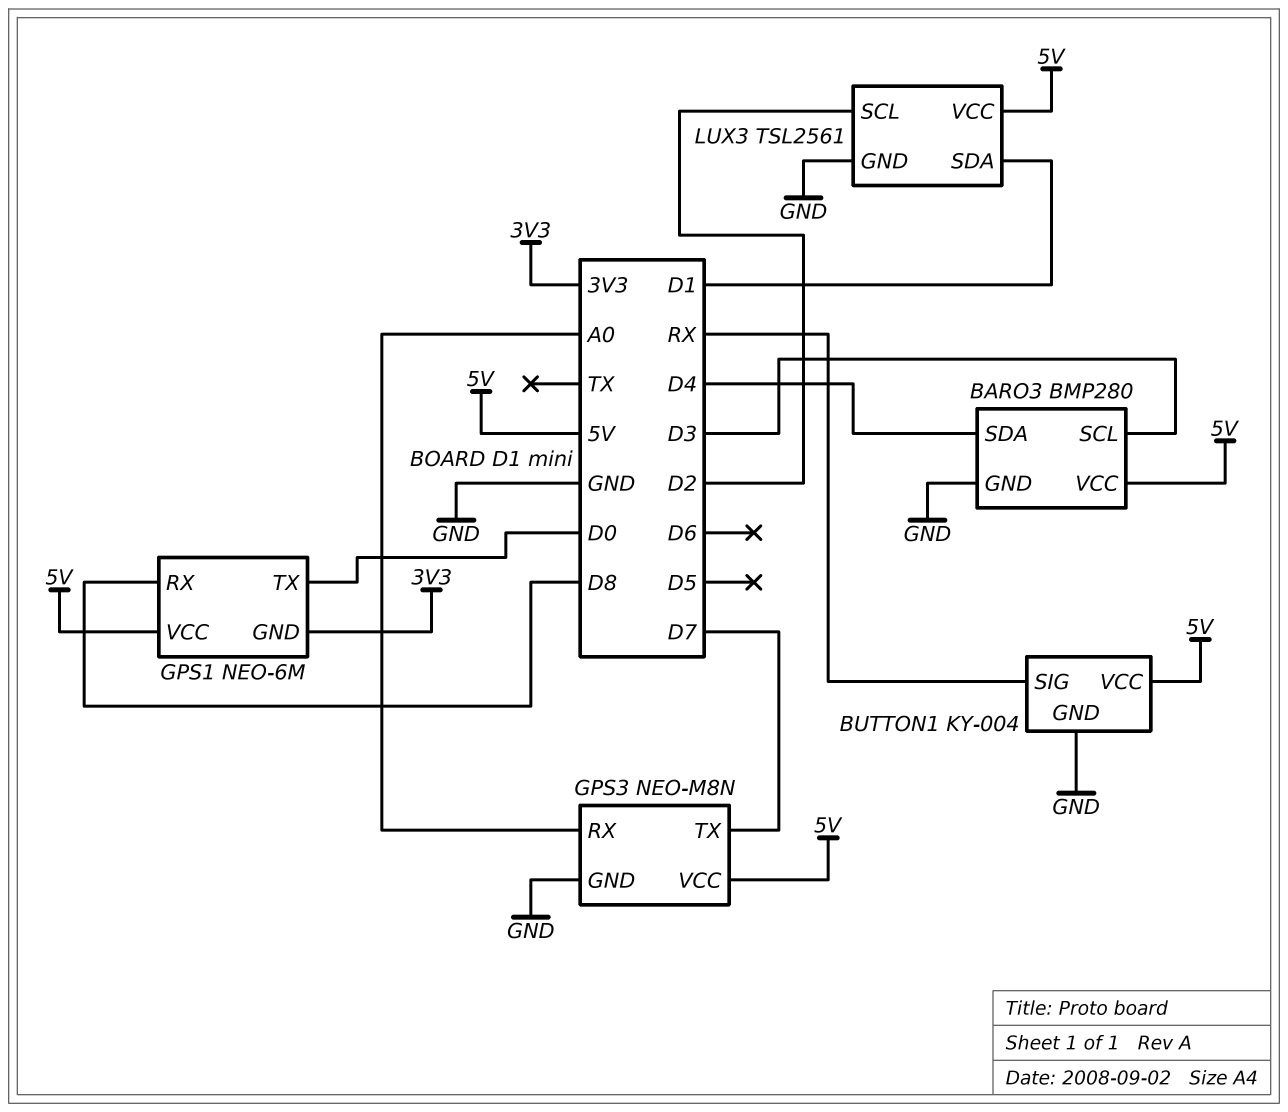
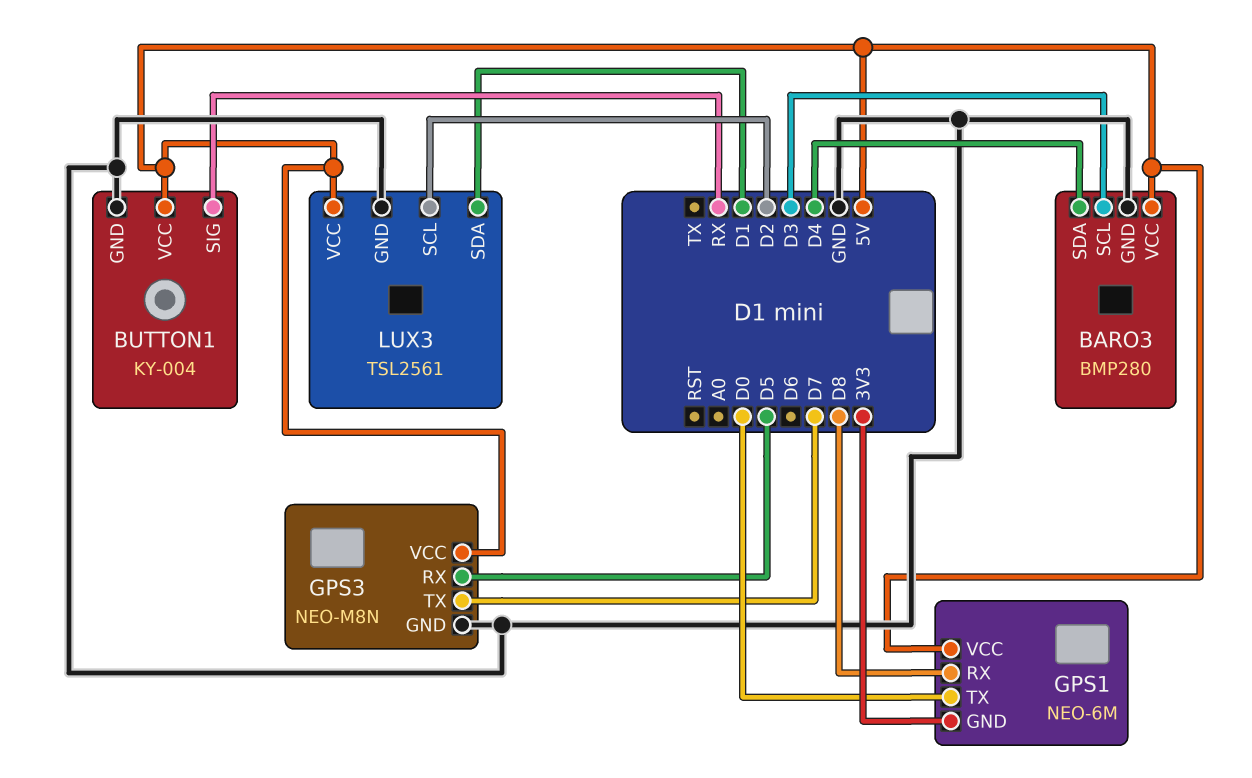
GPS3 pin RX: A0 -> D5

